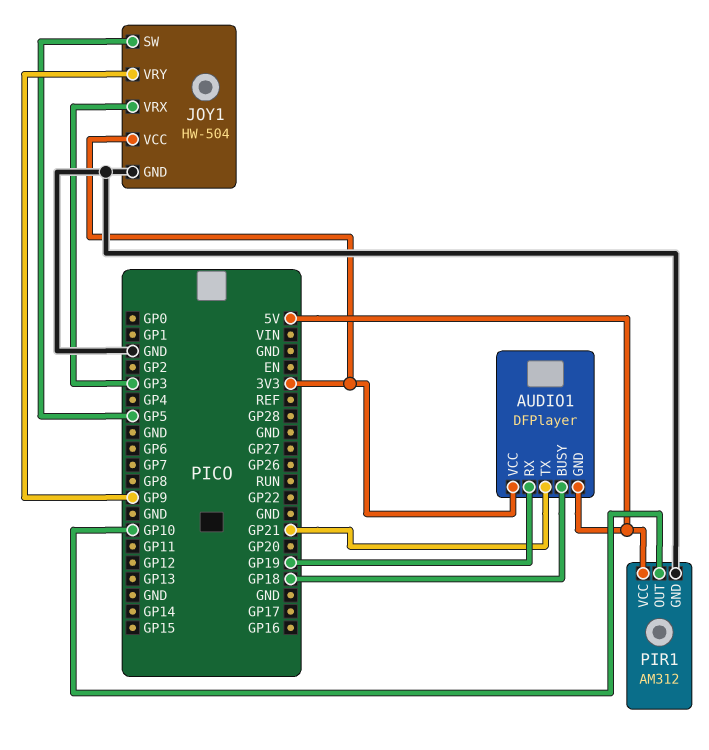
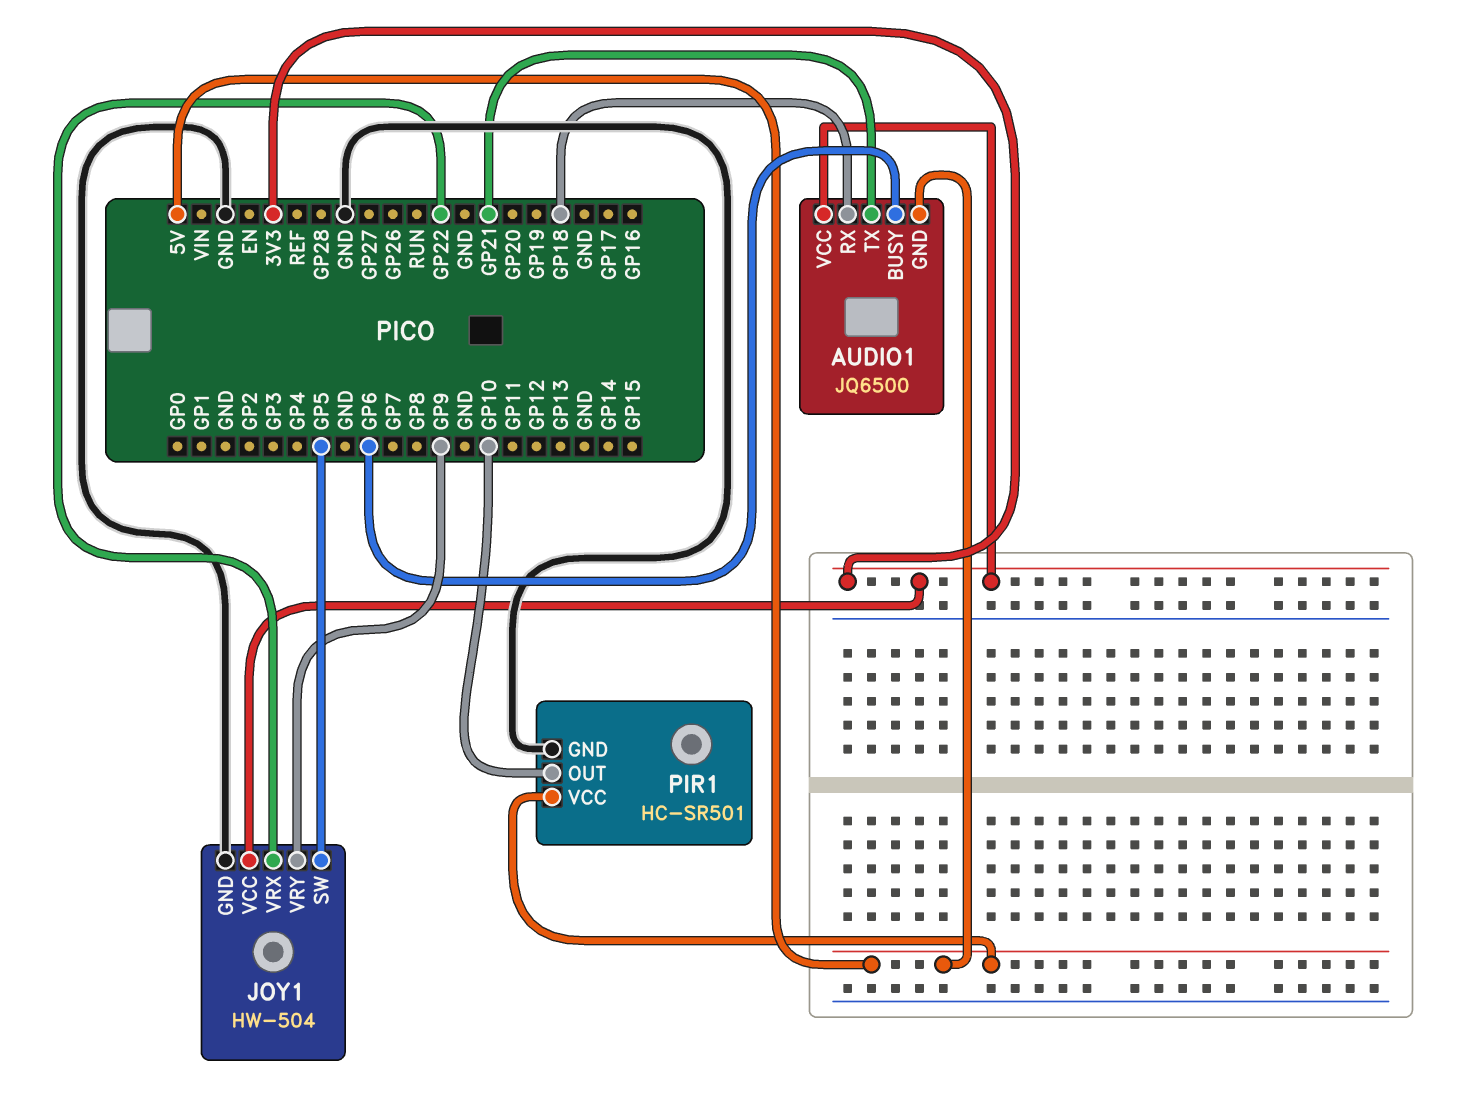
AUDIO1: DFPlayer -> JQ6500
AUDIO1 pin BUSY: GP18 -> GP6
AUDIO1 pin RX: GP19 -> GP18
JOY1 pin VRX: GP3 -> GP22
PIR1: AM312 -> HC-SR501

